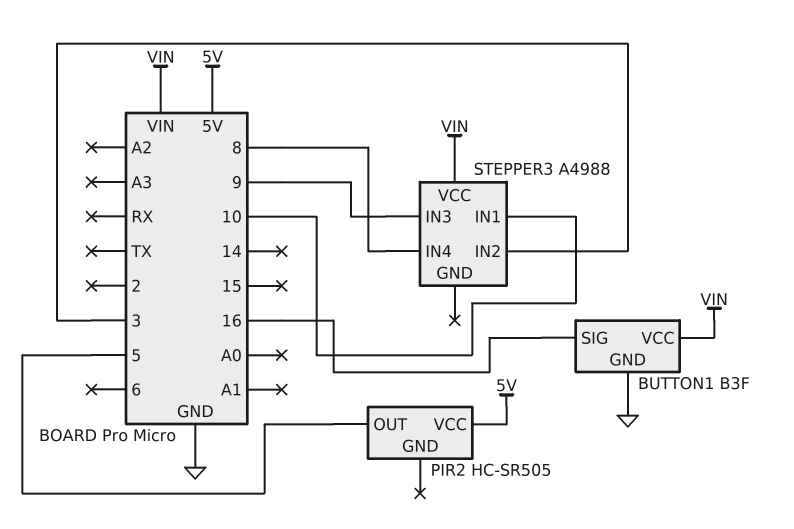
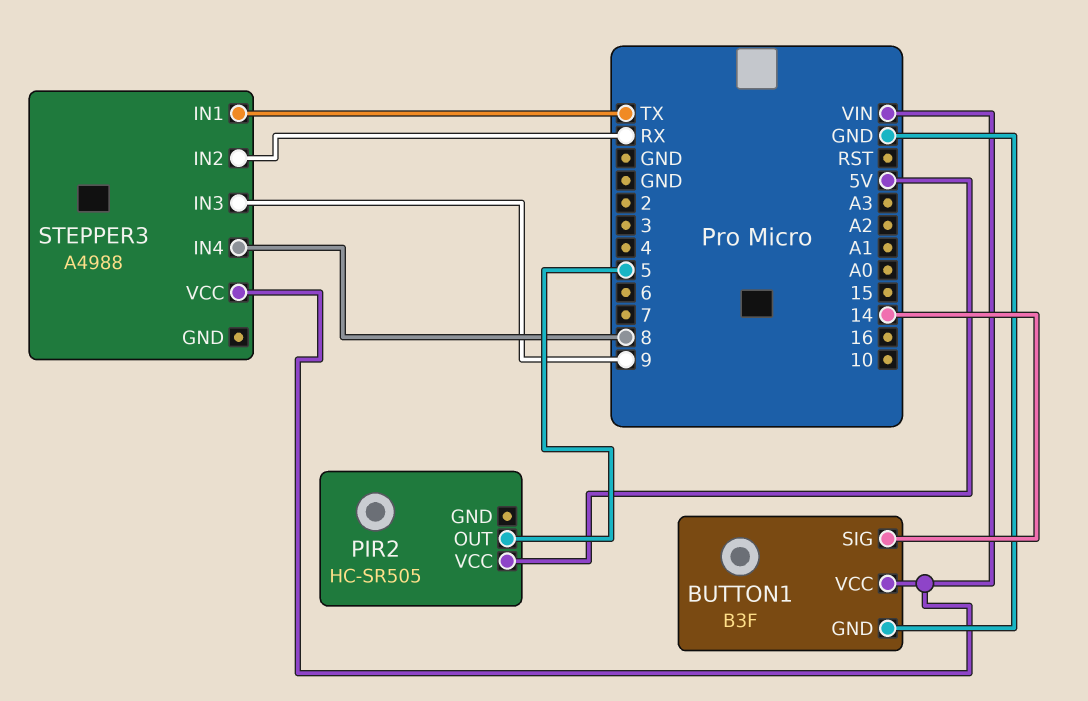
BUTTON1 pin SIG: 16 -> 14
STEPPER3 pin IN1: 10 -> TX
STEPPER3 pin IN2: 3 -> RX

